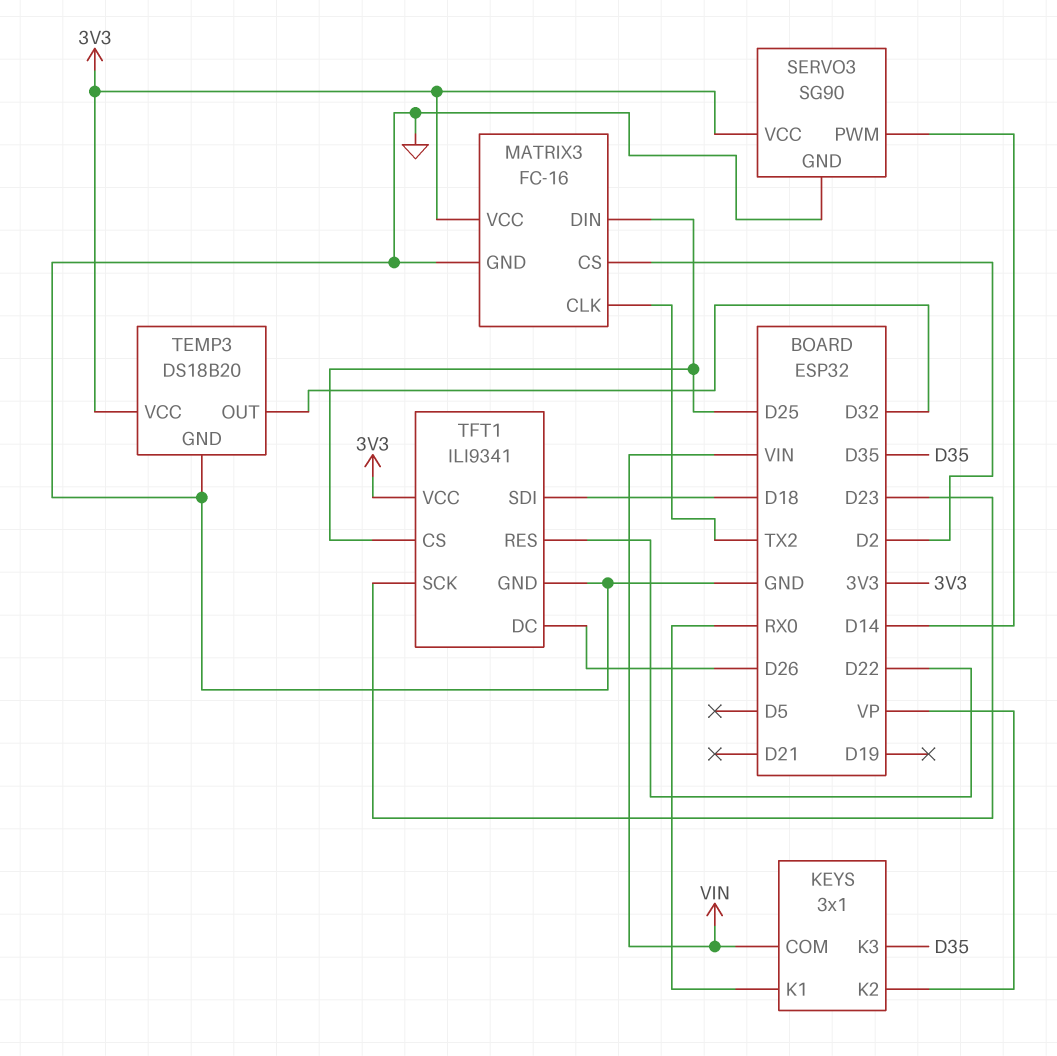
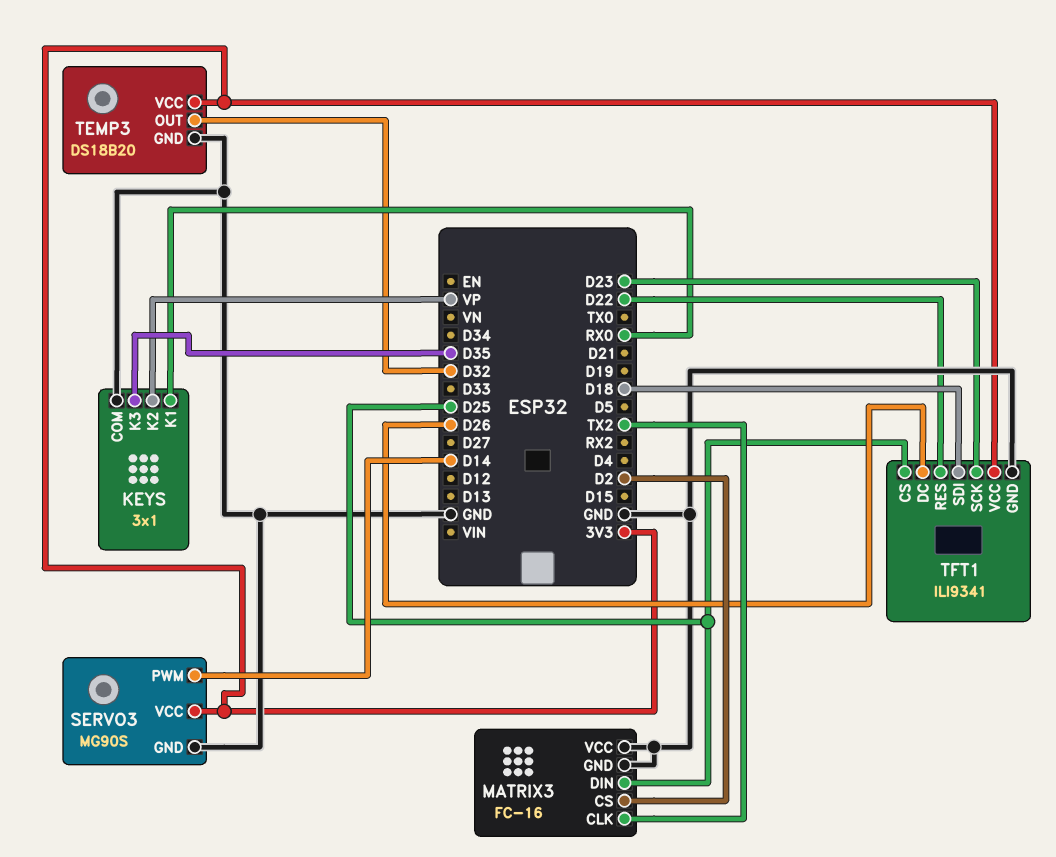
KEYS pin COM: VIN -> GND
MATRIX3 pin VCC: 3V3 -> GND
SERVO3: SG90 -> MG90S

